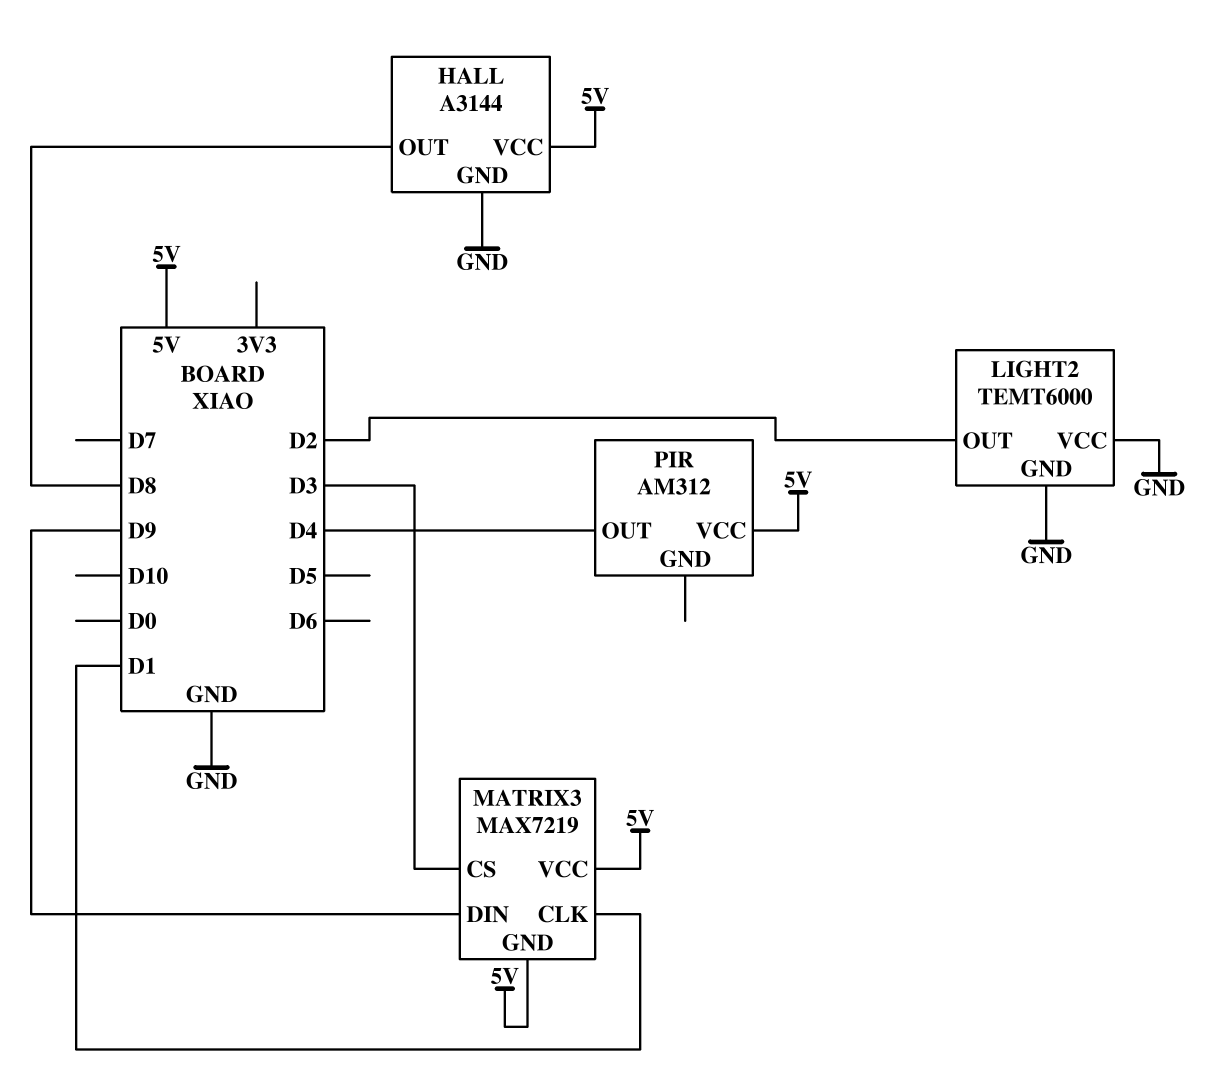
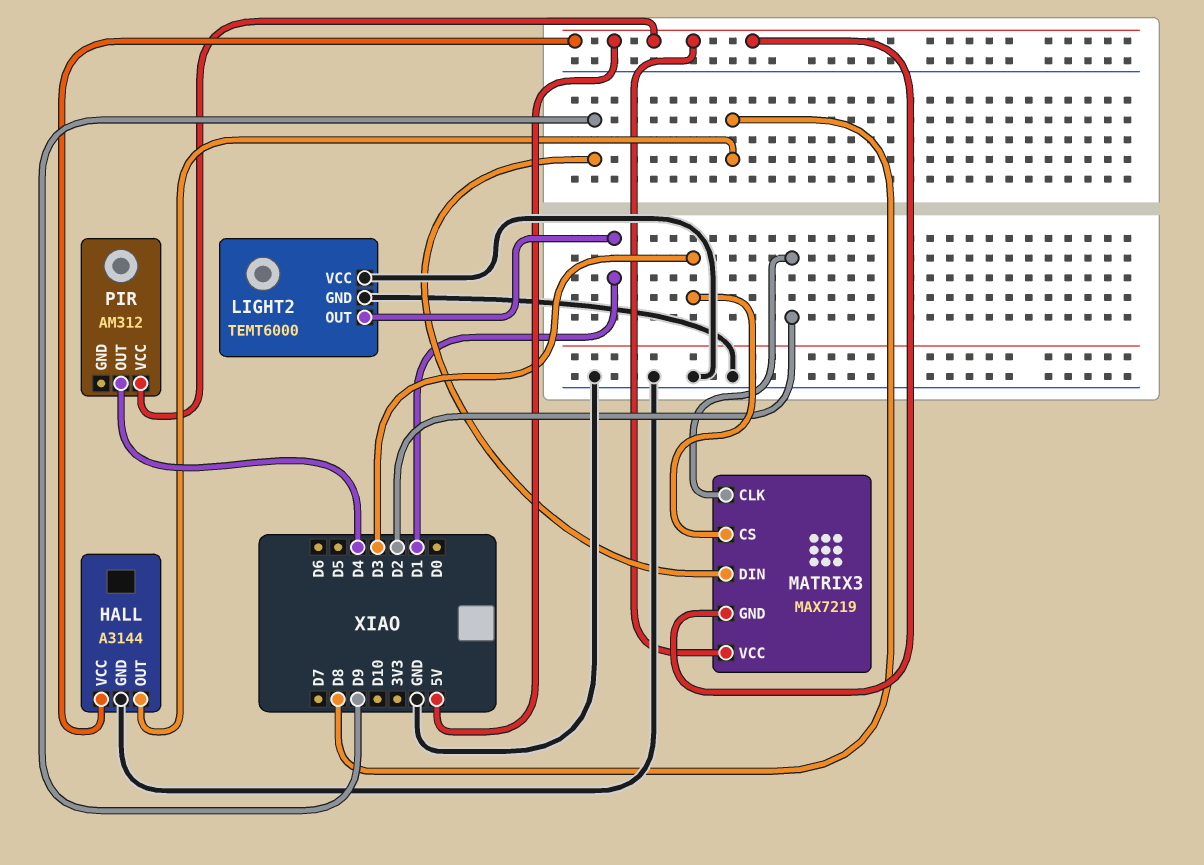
LIGHT2 pin OUT: D2 -> D1
MATRIX3 pin CLK: D1 -> D2

